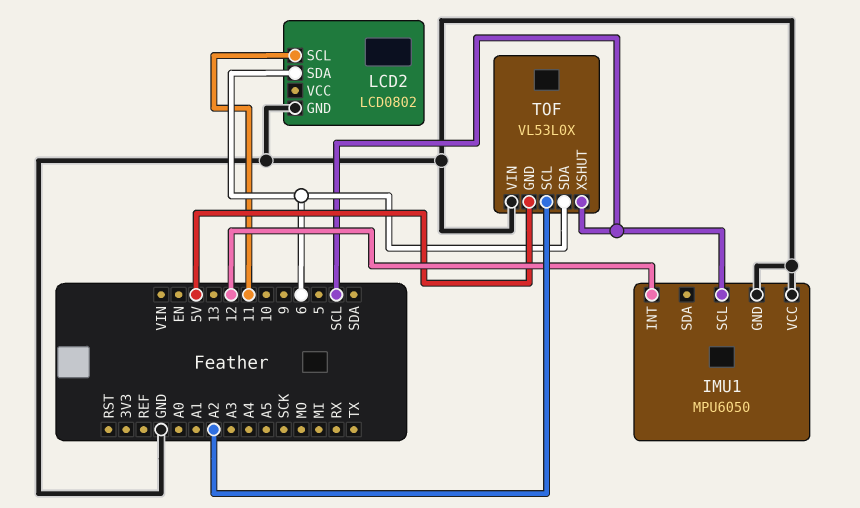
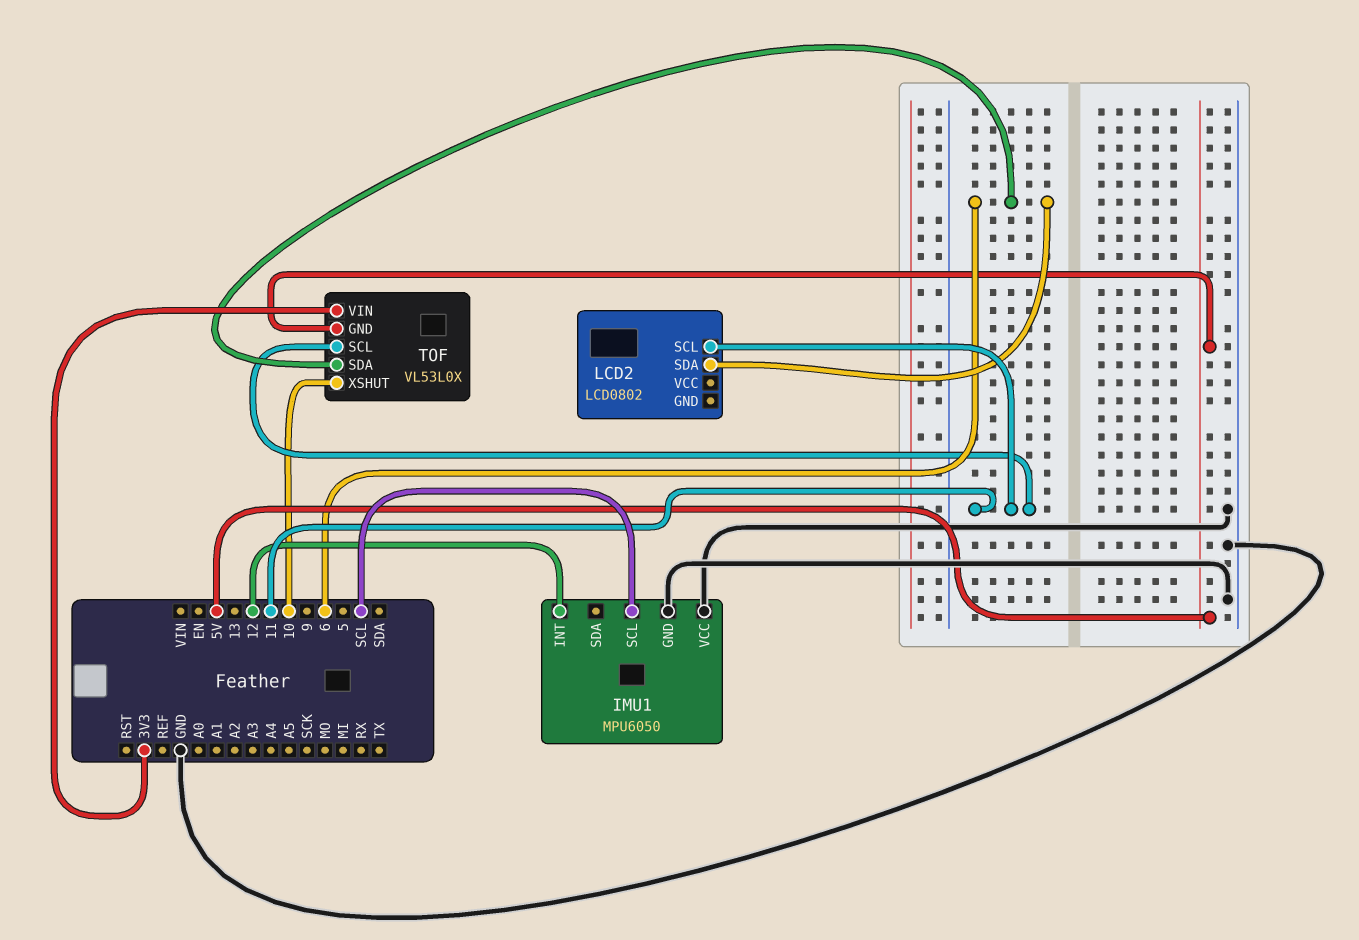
LCD2 pin GND: GND -> none
TOF pin SCL: A2 -> 11
TOF pin VIN: GND -> 3V3
TOF pin XSHUT: SCL -> 10

